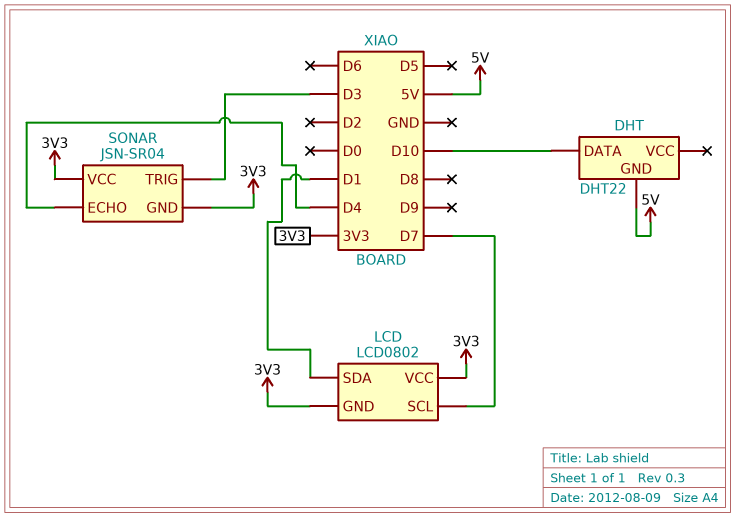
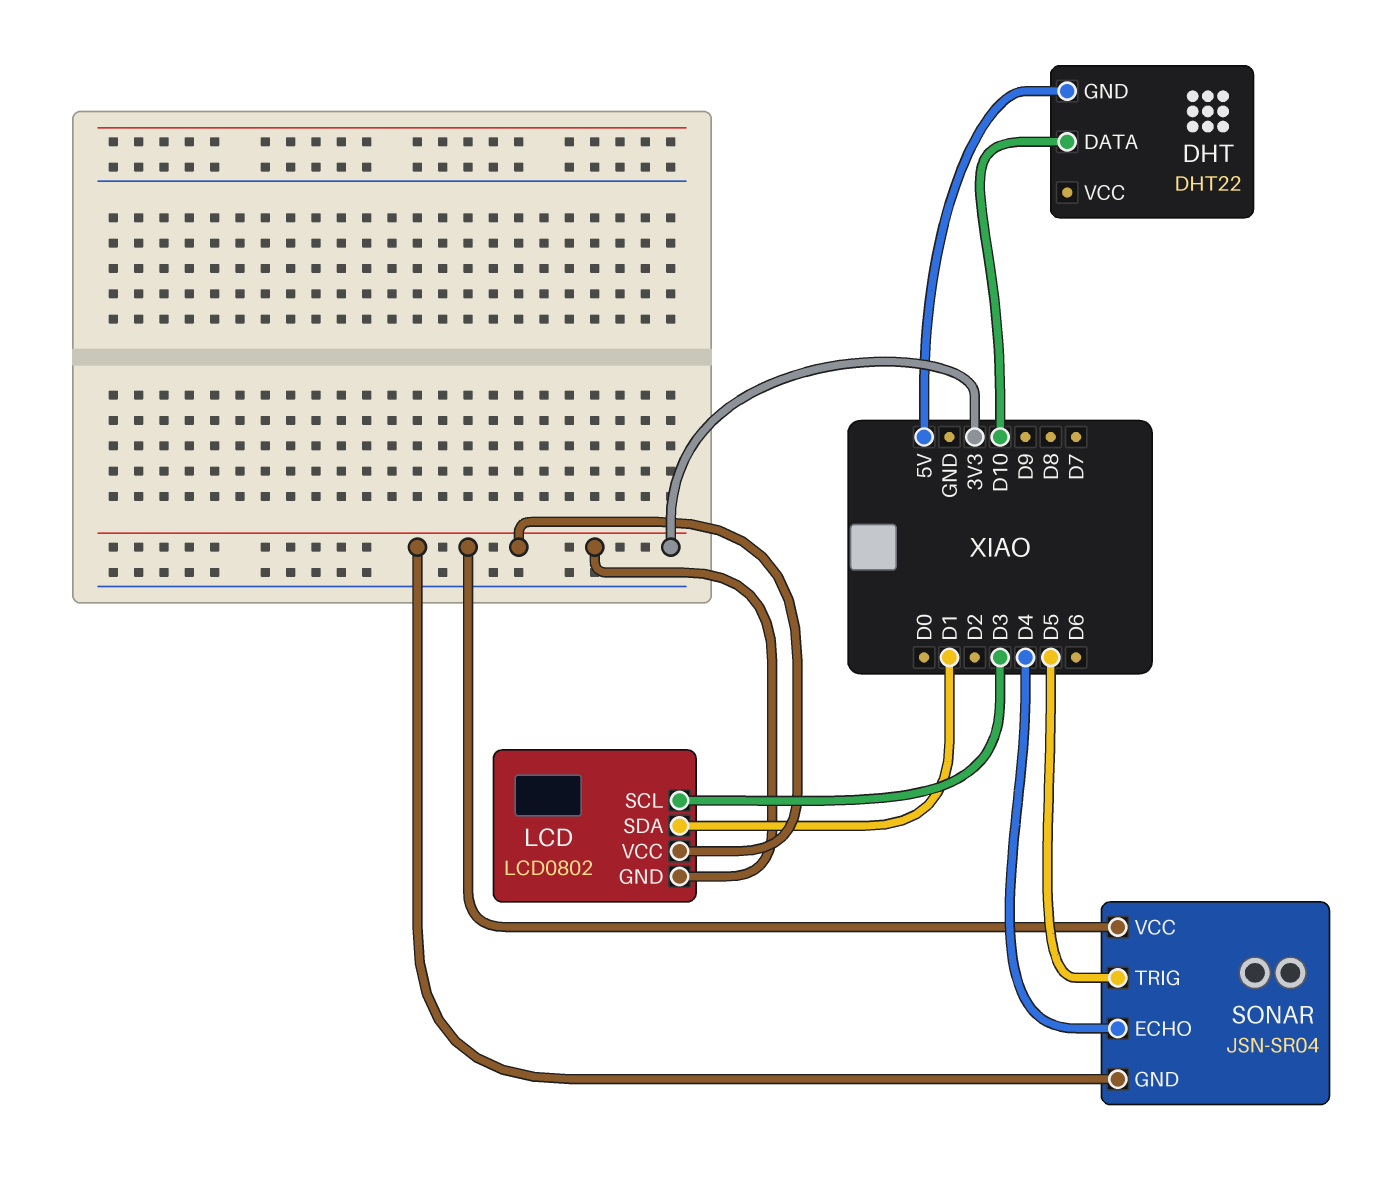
LCD pin SCL: D7 -> D3
SONAR pin TRIG: D3 -> D5

